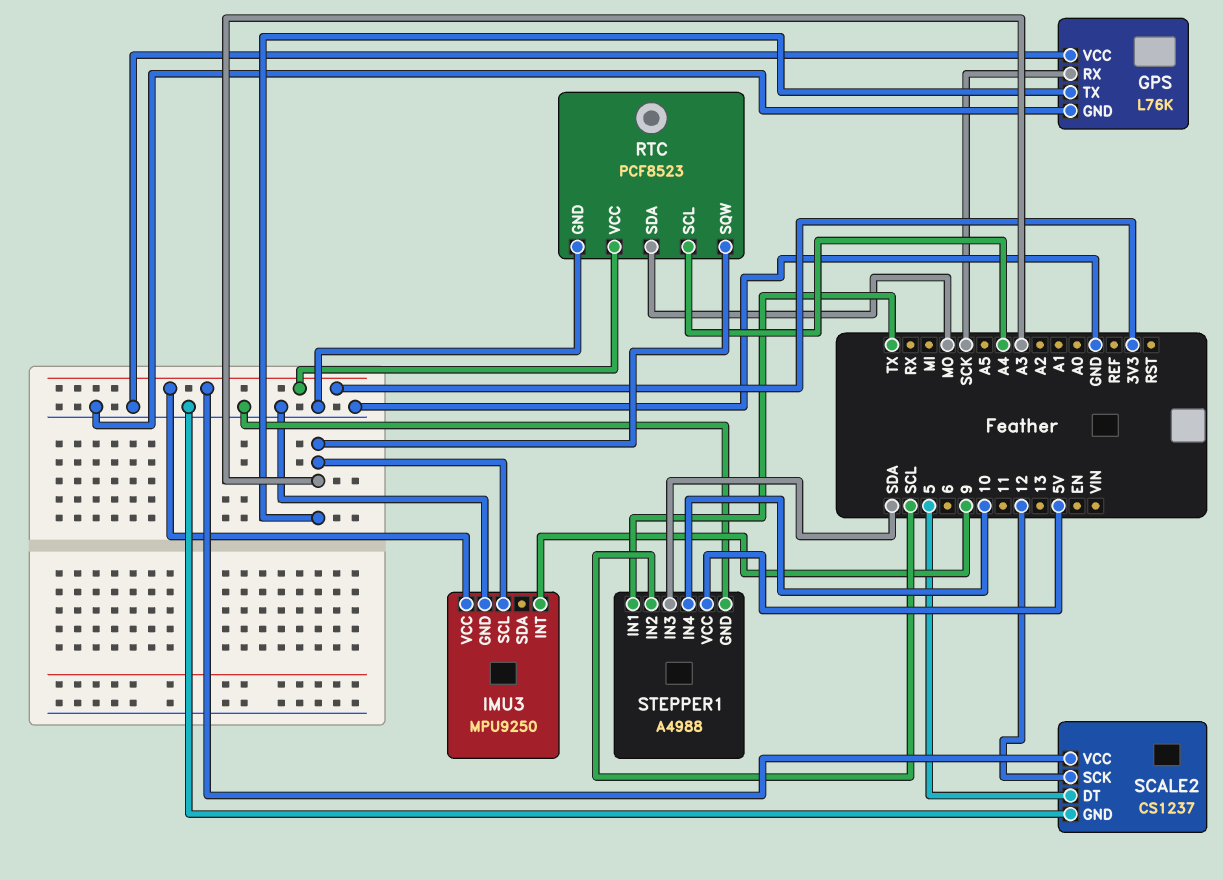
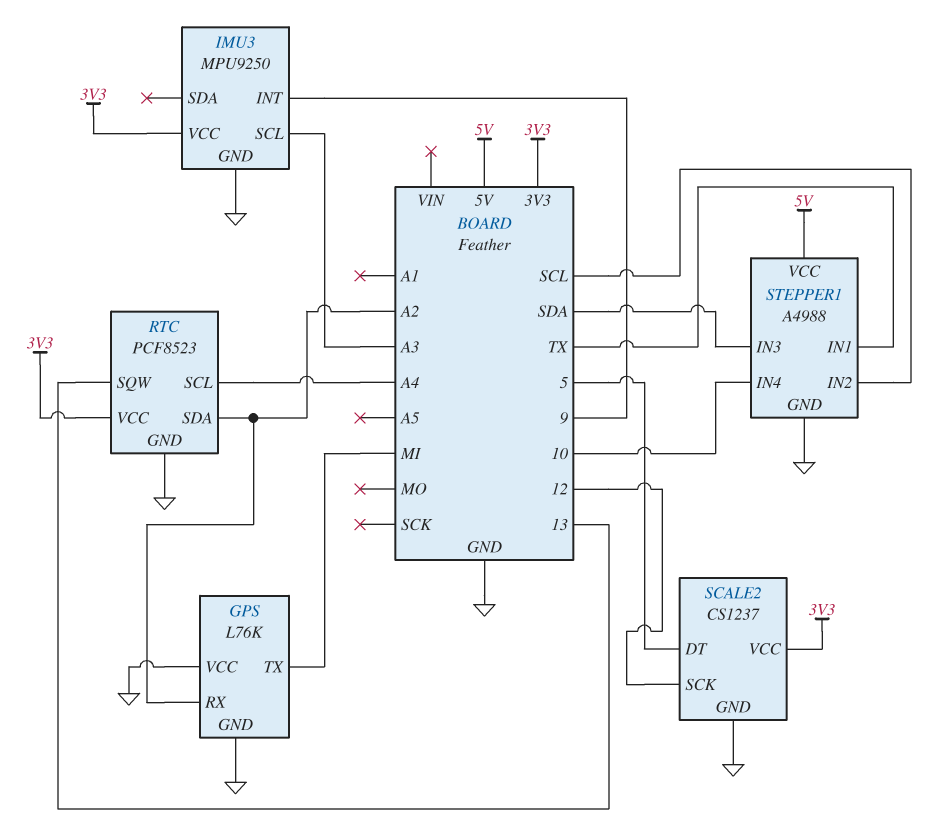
GPS pin RX: SCK -> A2
GPS pin TX: A3 -> MI
RTC pin SDA: MO -> A2
RTC pin SQW: A3 -> 13

